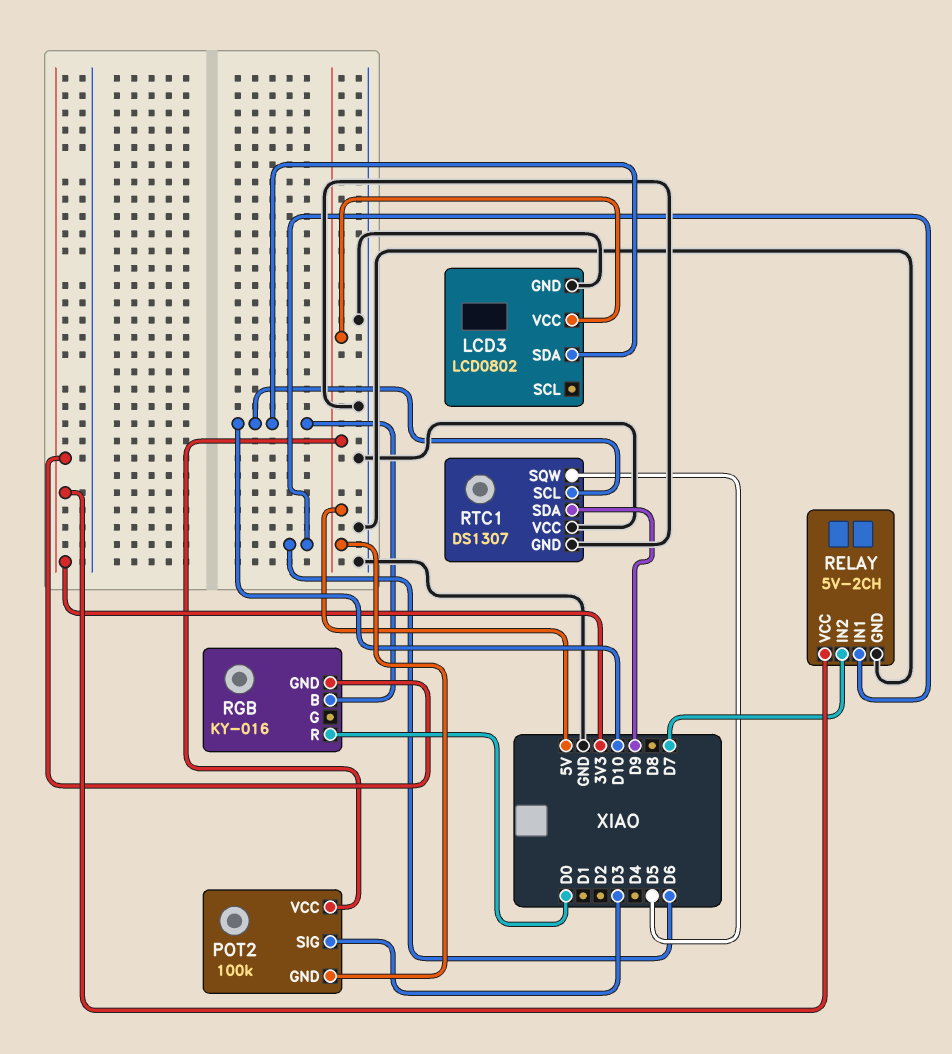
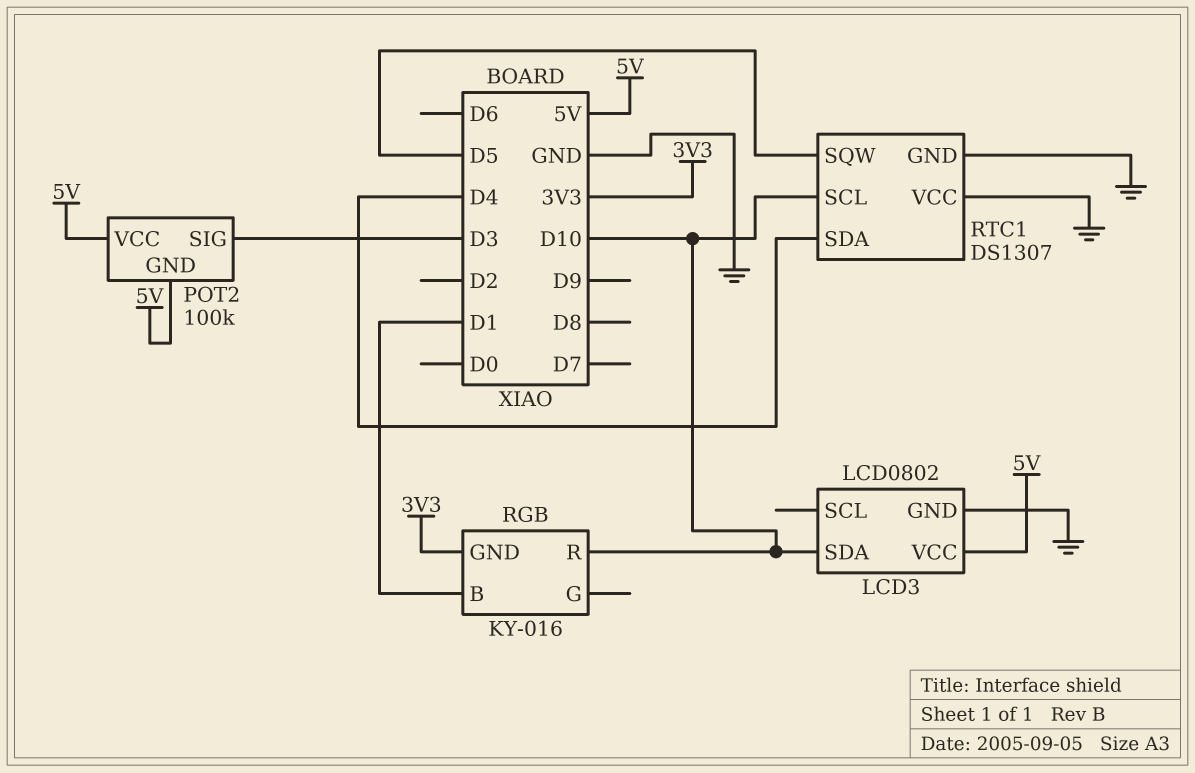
RELAY: 5V-2CH -> none
RELAY pin GND: GND -> none
RELAY pin IN1: D6 -> none
RELAY pin IN2: D7 -> none
RELAY pin VCC: 3V3 -> none
RGB pin B: D10 -> D1
RGB pin R: D0 -> D10
RTC1 pin SDA: D9 -> D4

